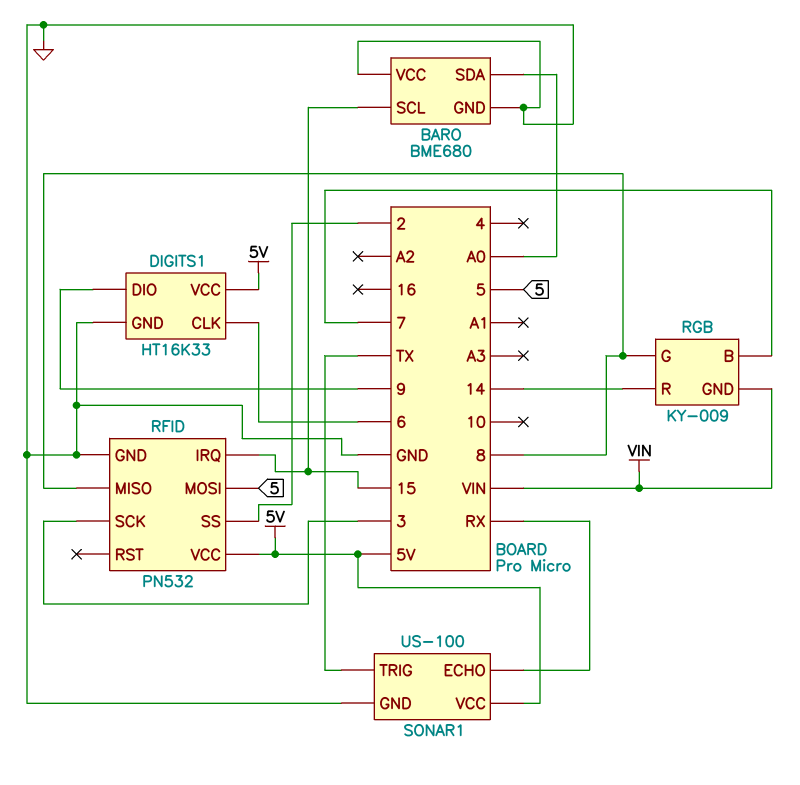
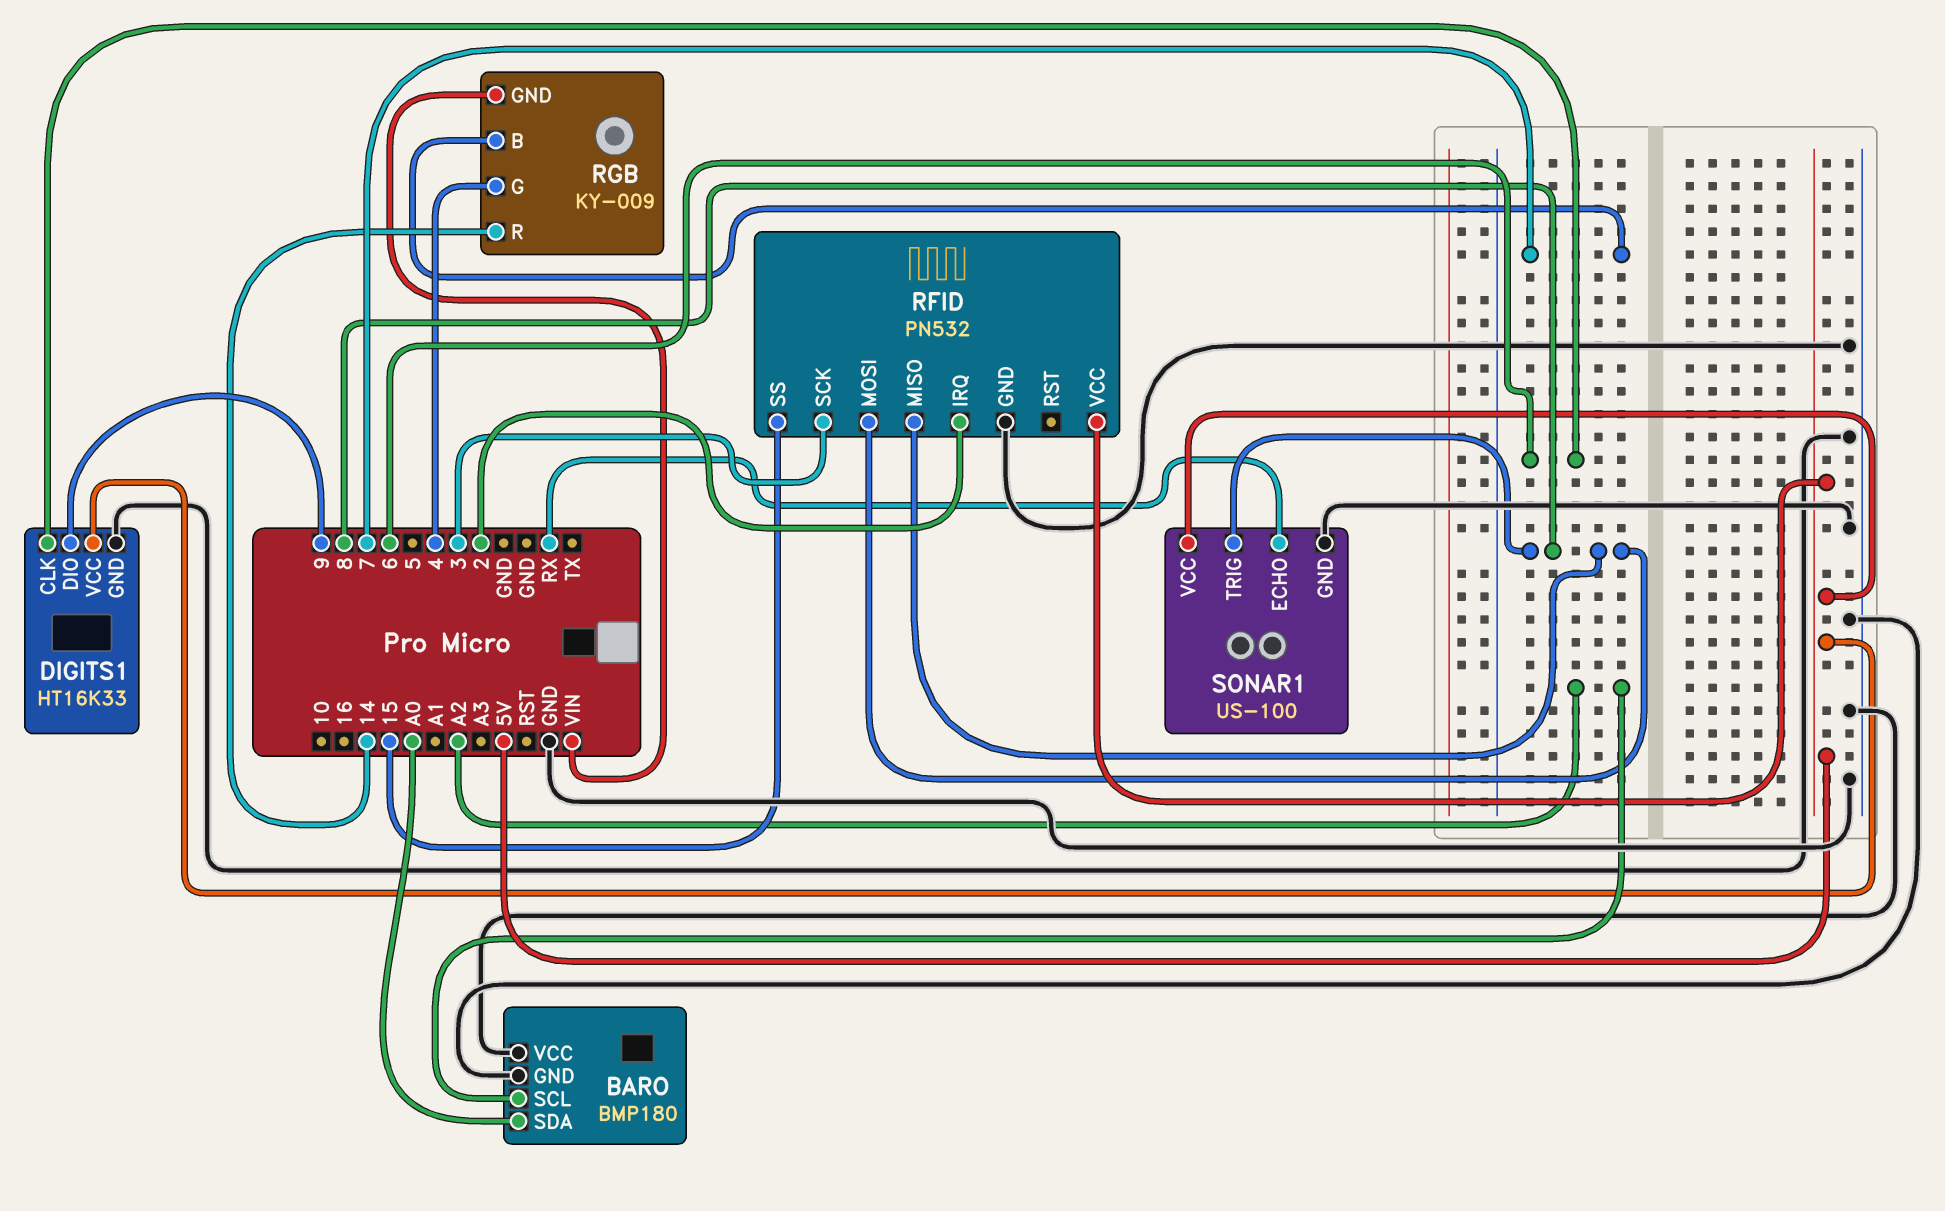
BARO: BME680 -> BMP180
BARO pin SCL: 15 -> A2
RFID pin IRQ: 15 -> 2
RFID pin MOSI: 5 -> 8
RFID pin SS: 2 -> 15
RGB pin G: 8 -> 4
SONAR1 pin TRIG: TX -> 8

